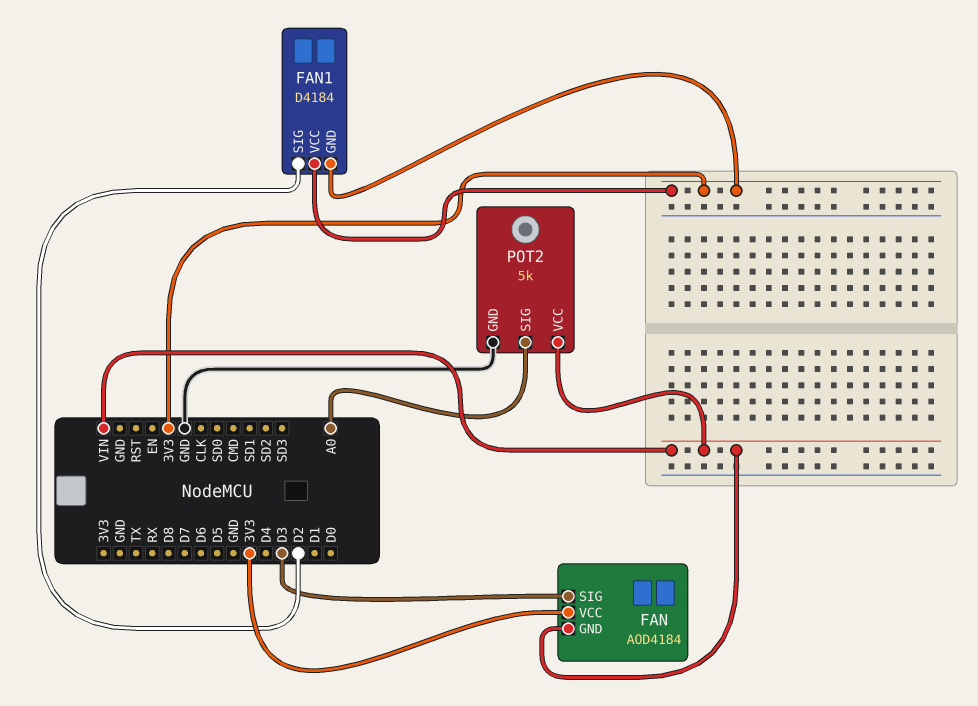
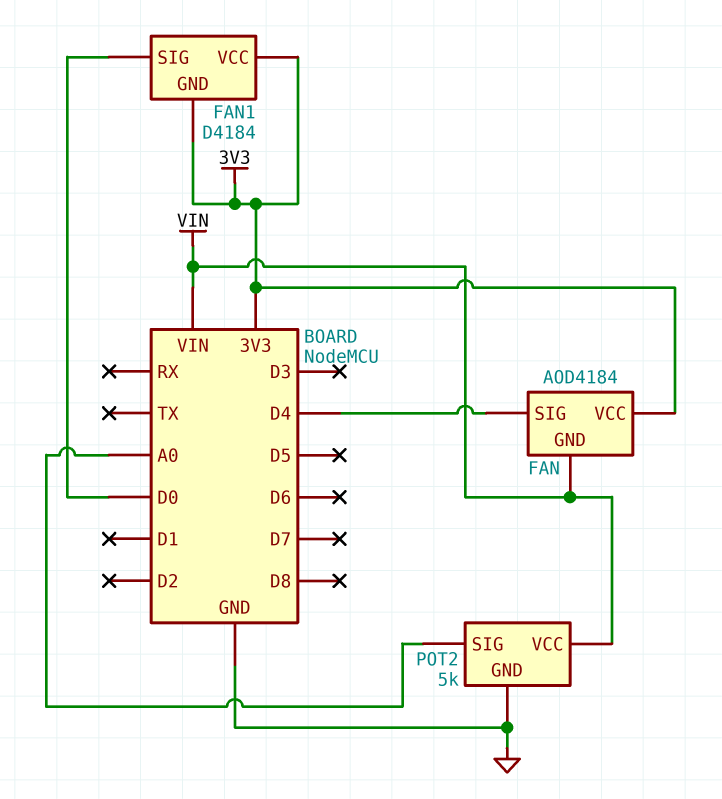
FAN pin SIG: D3 -> D4
FAN1 pin SIG: D2 -> D0

